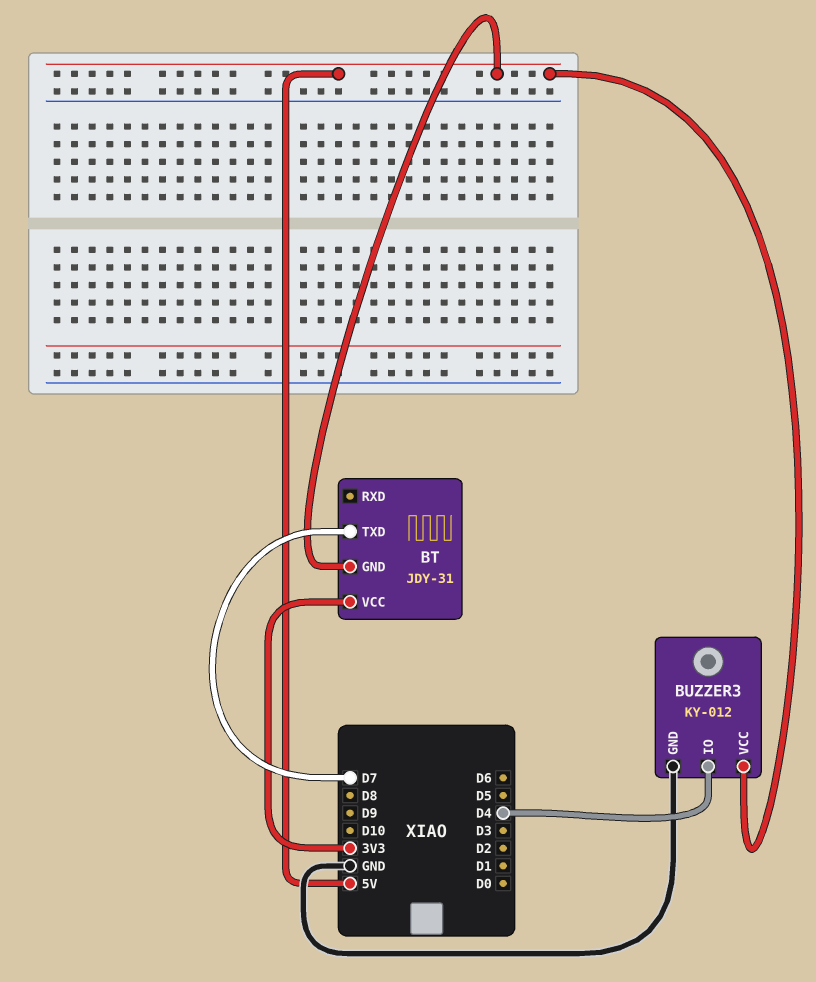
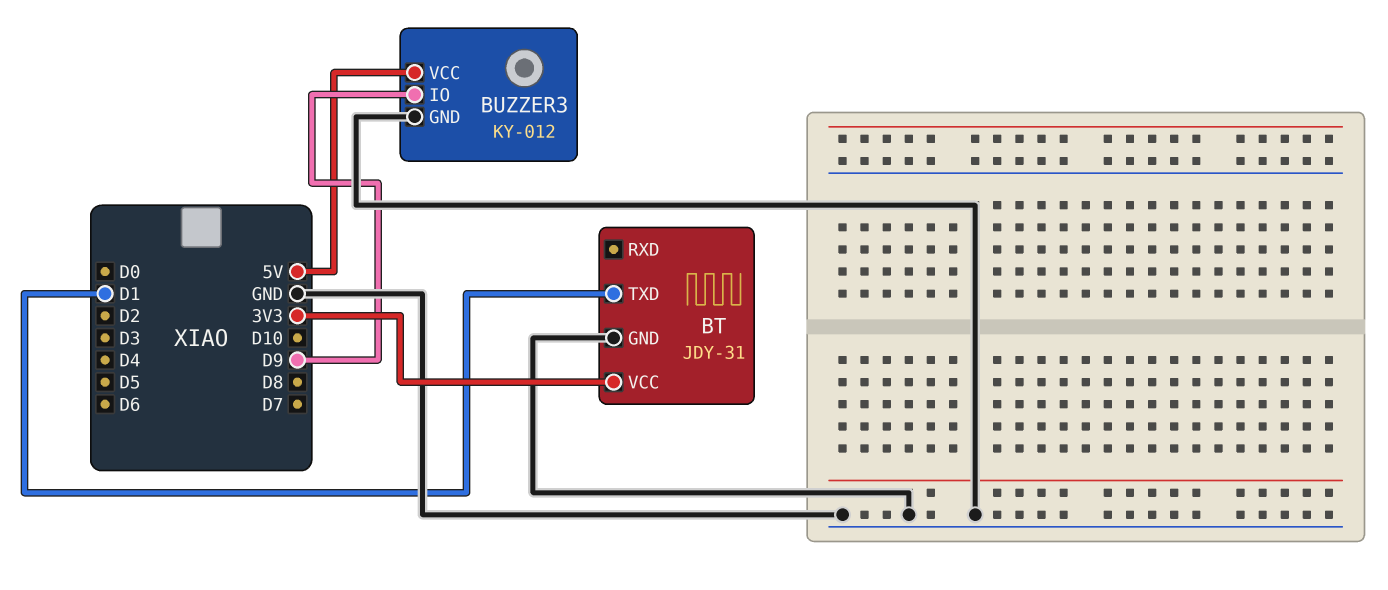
BT pin GND: 5V -> GND
BT pin TXD: D7 -> D1
BUZZER3 pin IO: D4 -> D9

